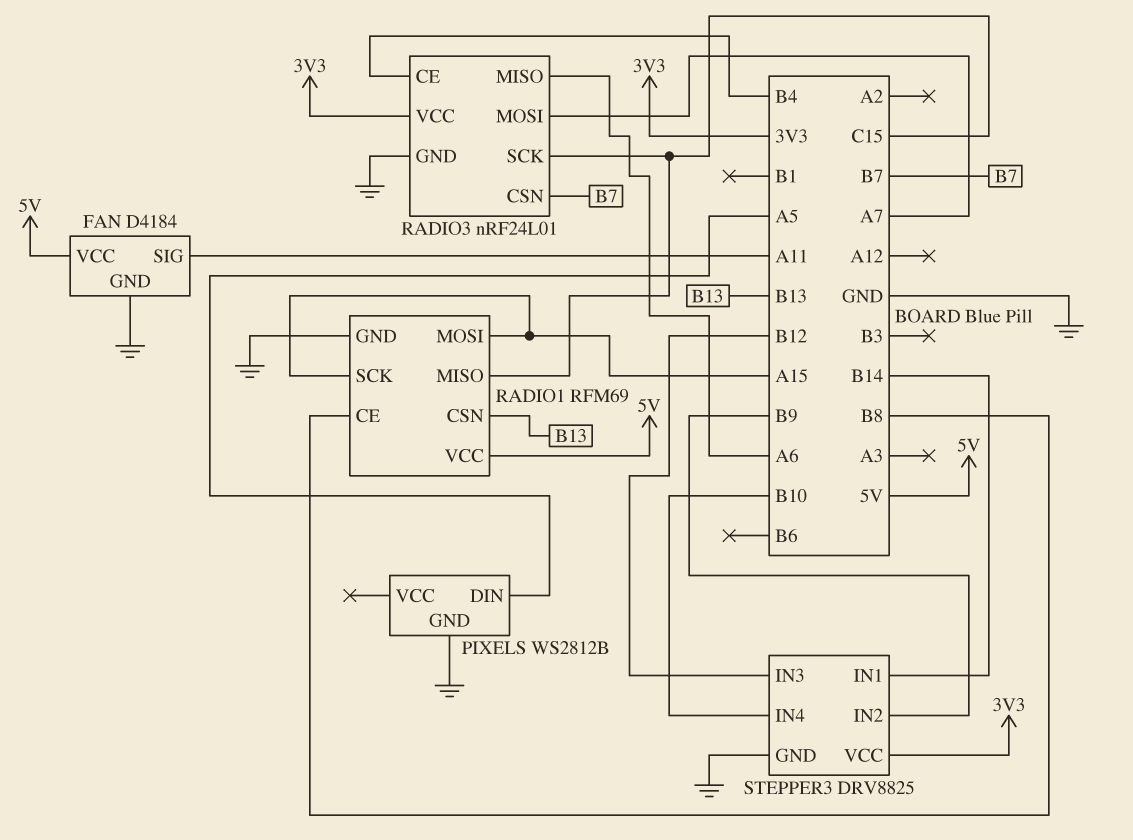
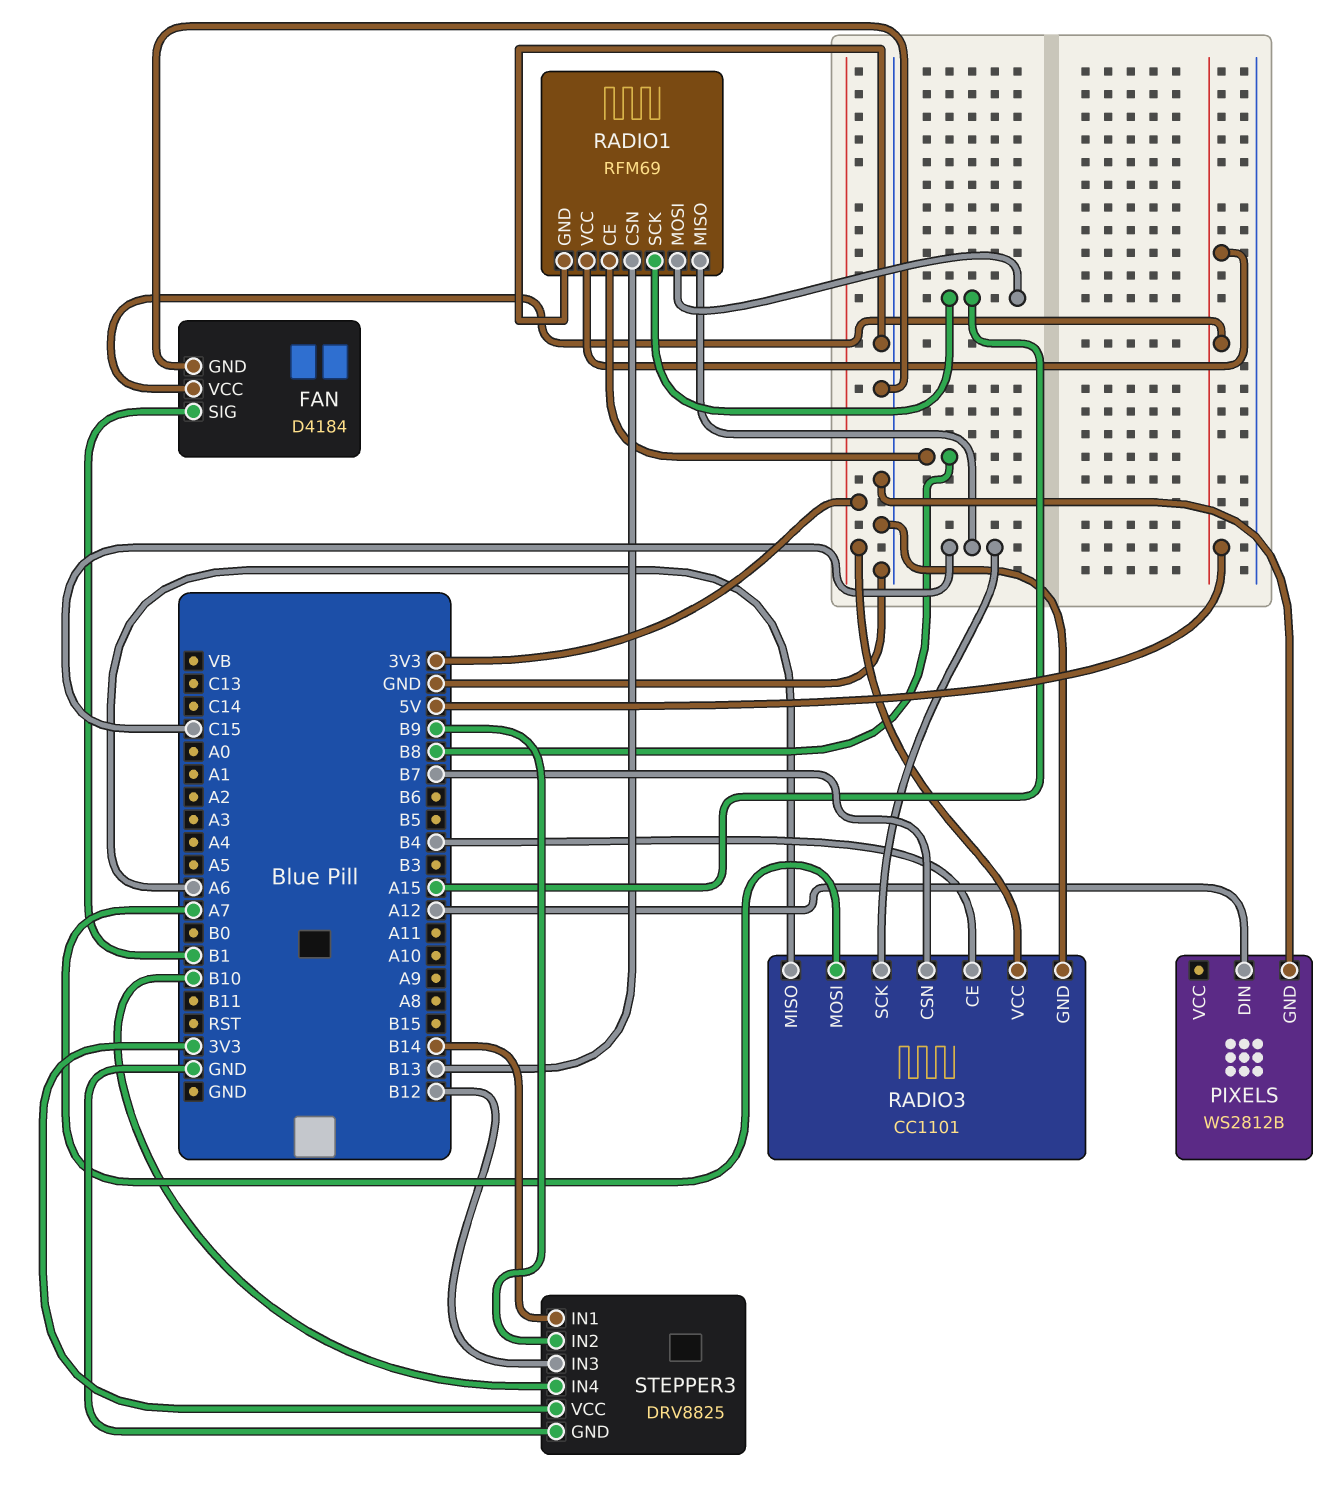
FAN pin SIG: A11 -> B1
PIXELS pin DIN: A5 -> A12
RADIO3: nRF24L01 -> CC1101

